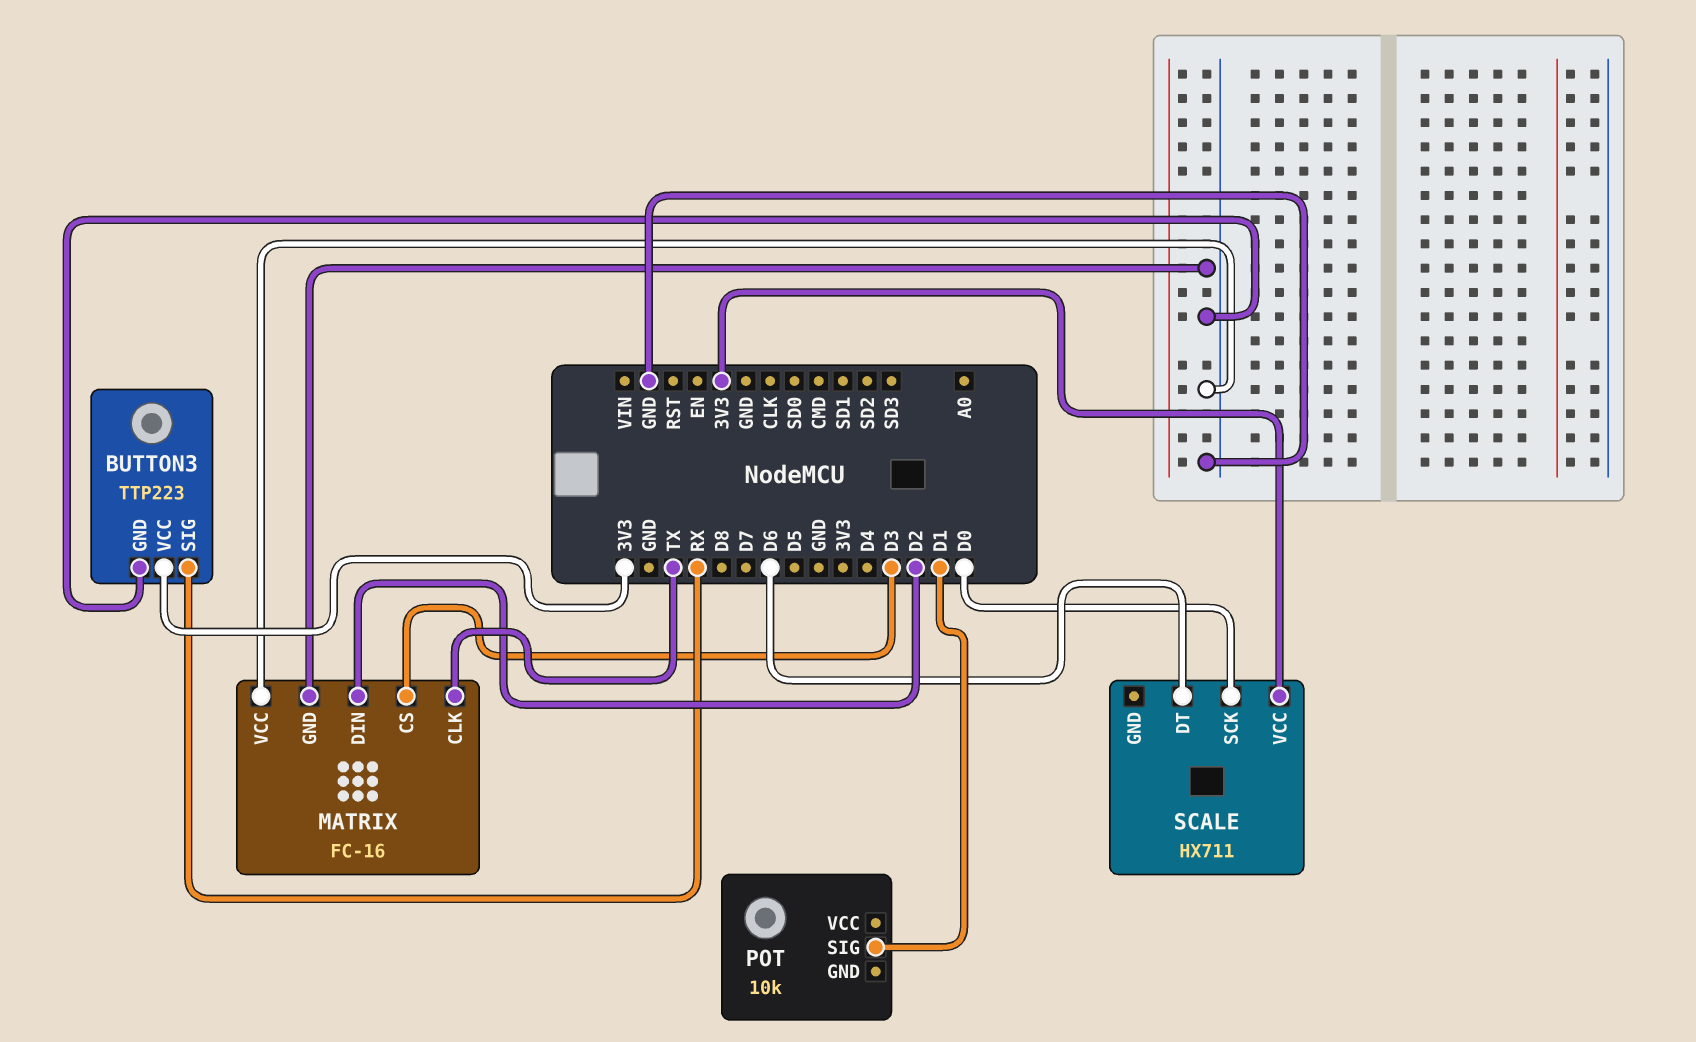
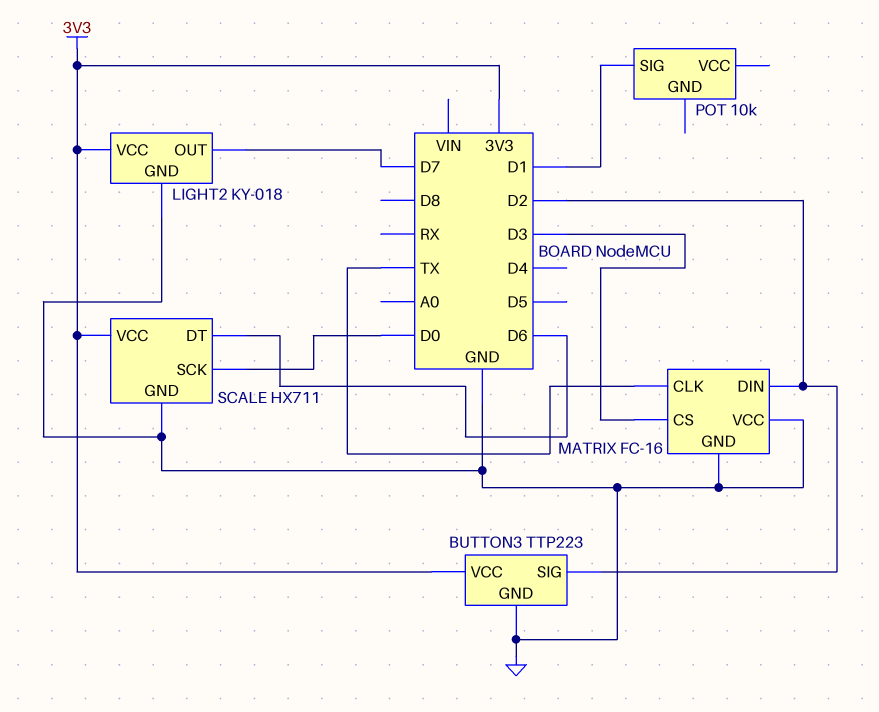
BUTTON3 pin SIG: RX -> D2
LIGHT2: none -> KY-018
LIGHT2 pin GND: none -> GND
LIGHT2 pin OUT: none -> D7
LIGHT2 pin VCC: none -> 3V3
SCALE pin GND: none -> GND

